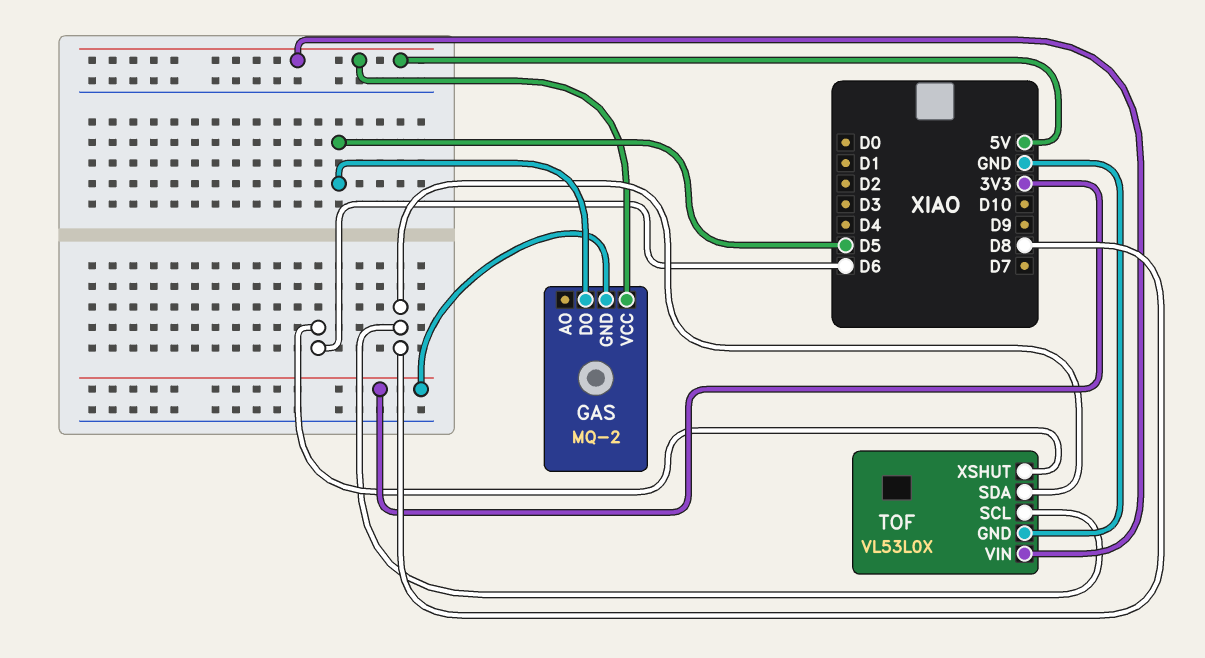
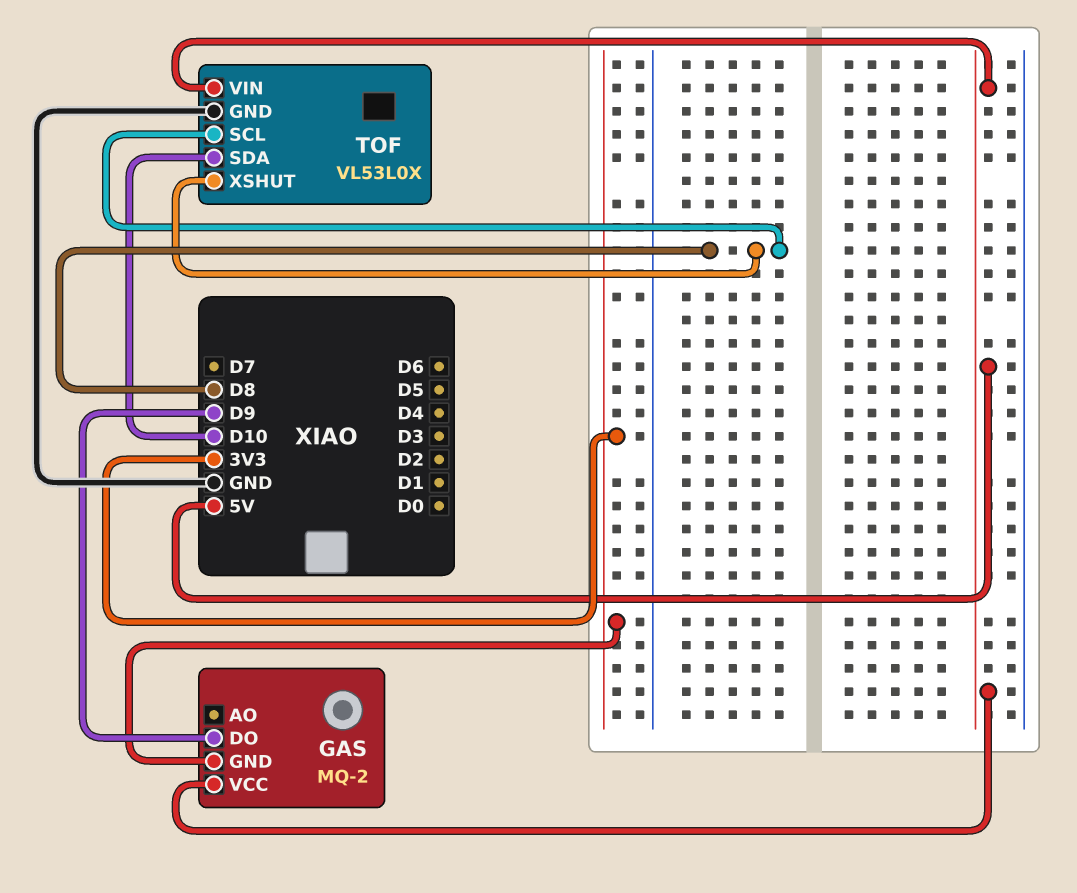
GAS pin DO: D5 -> D9
TOF pin SDA: D8 -> D10
TOF pin XSHUT: D6 -> D8

